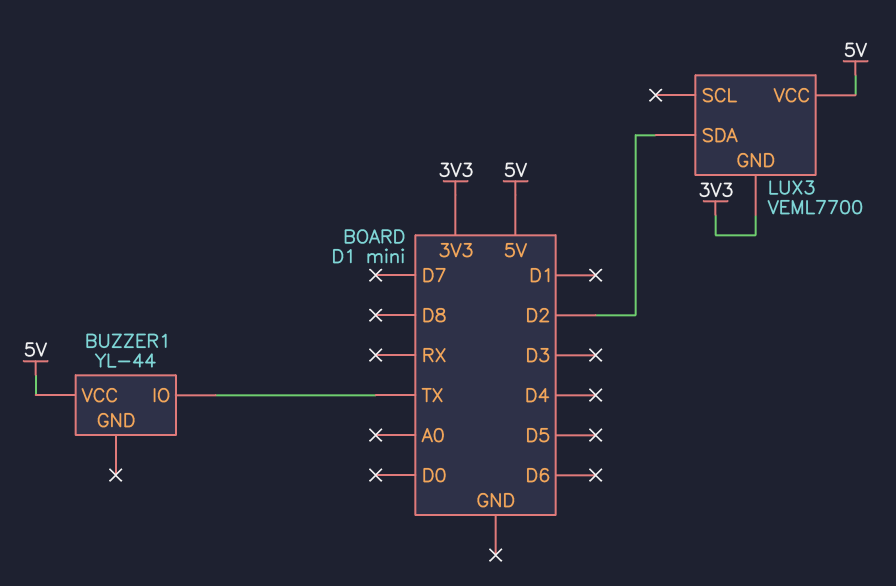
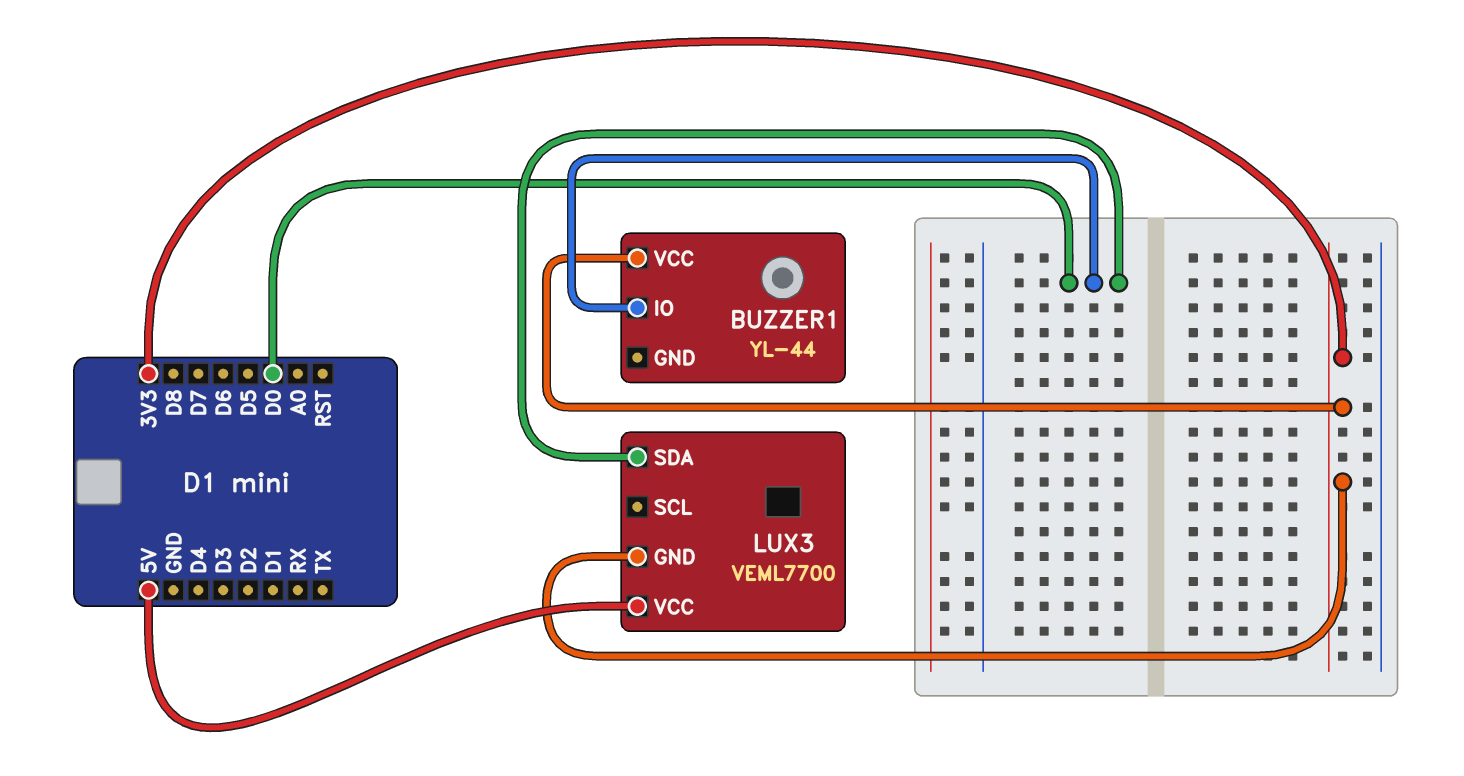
BUZZER1 pin IO: TX -> D0
BUZZER1 pin VCC: 5V -> 3V3
LUX3 pin SDA: D2 -> D0

